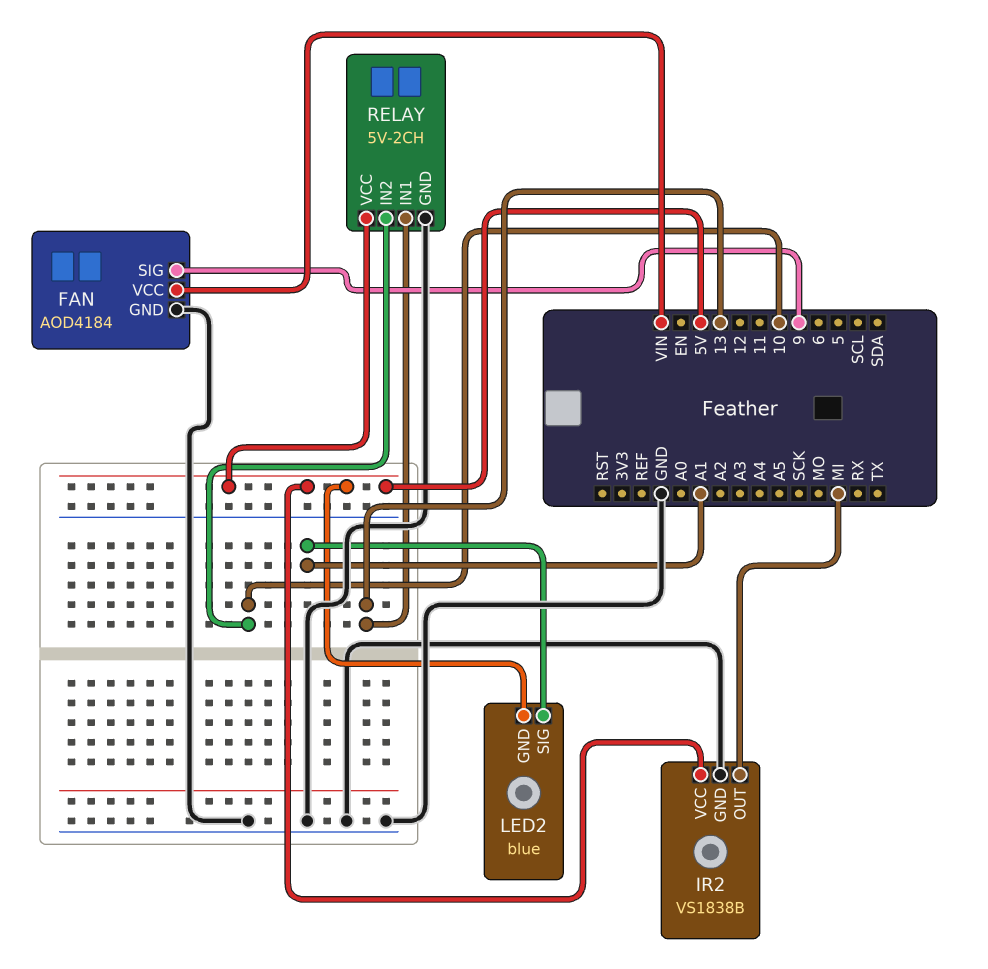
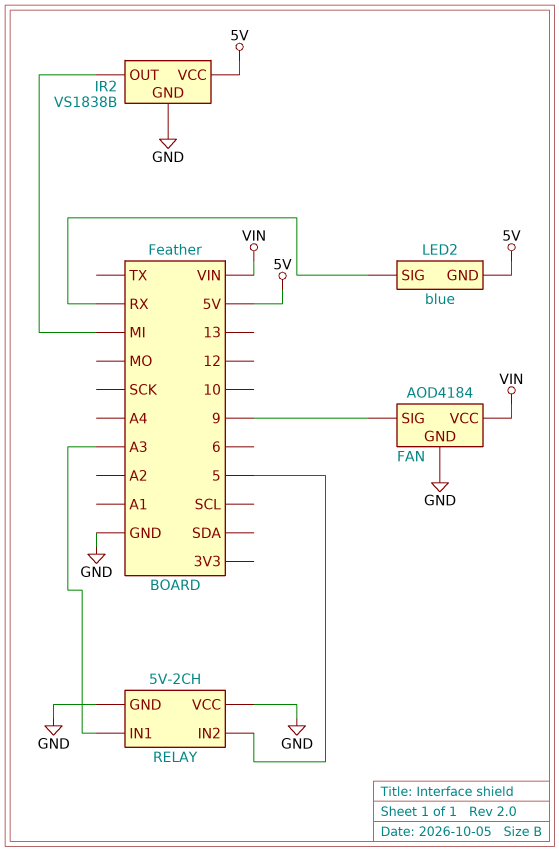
LED2 pin SIG: A1 -> RX
RELAY pin IN1: 13 -> A3
RELAY pin IN2: 10 -> 5
RELAY pin VCC: 5V -> GND

